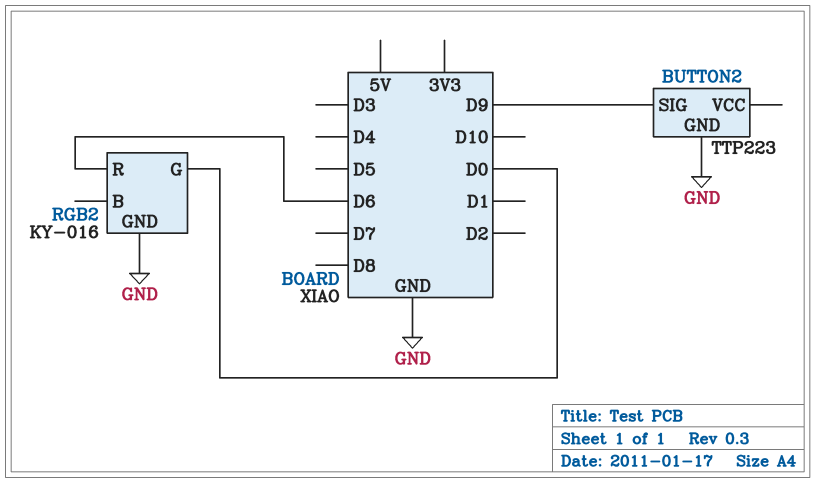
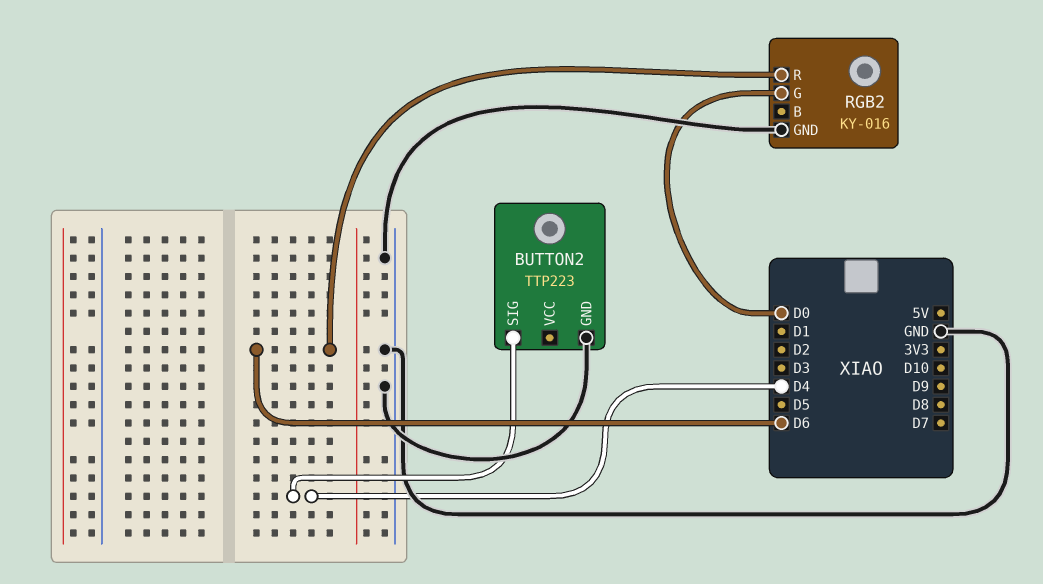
BUTTON2 pin SIG: D9 -> D4

